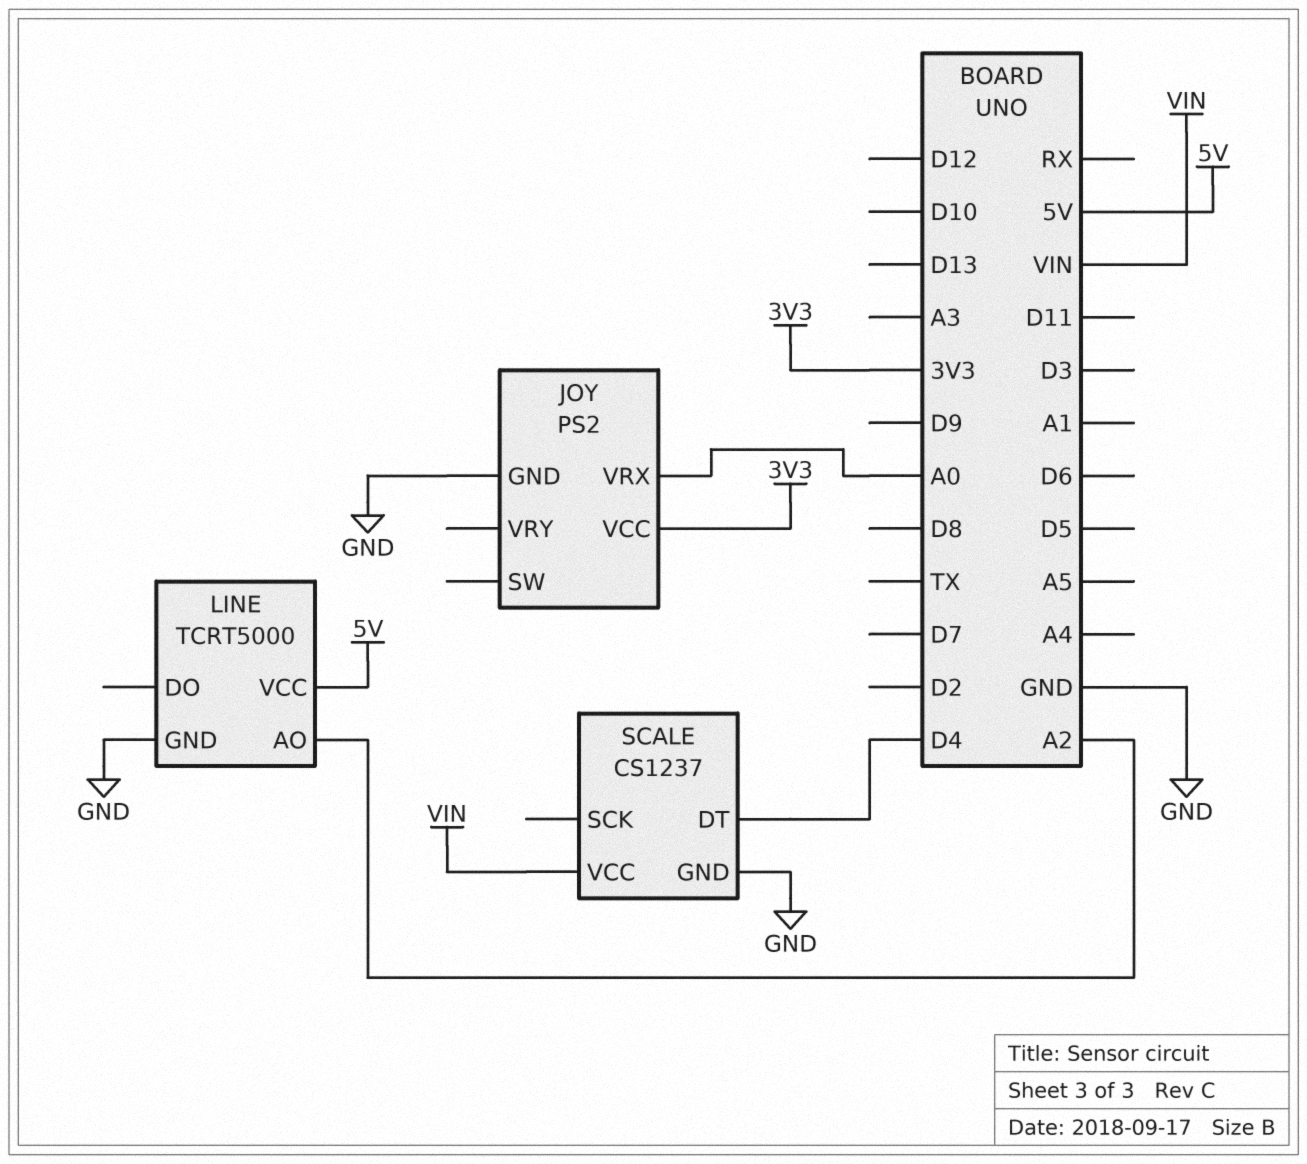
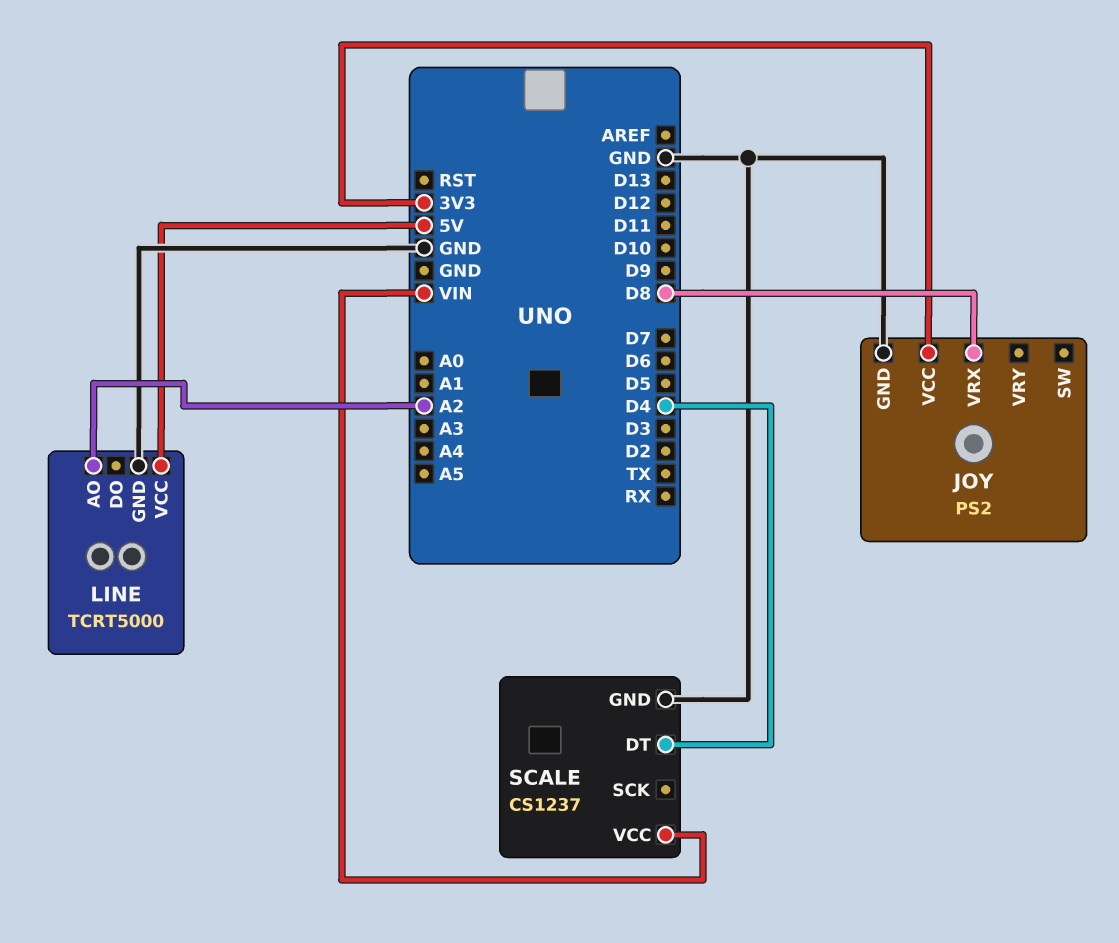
JOY pin VRX: A0 -> D8

